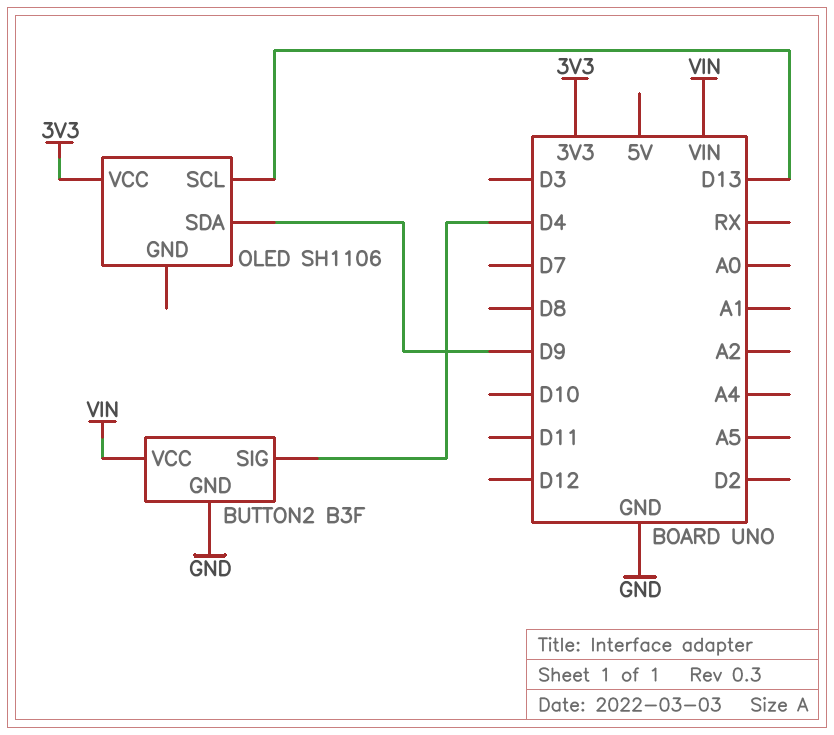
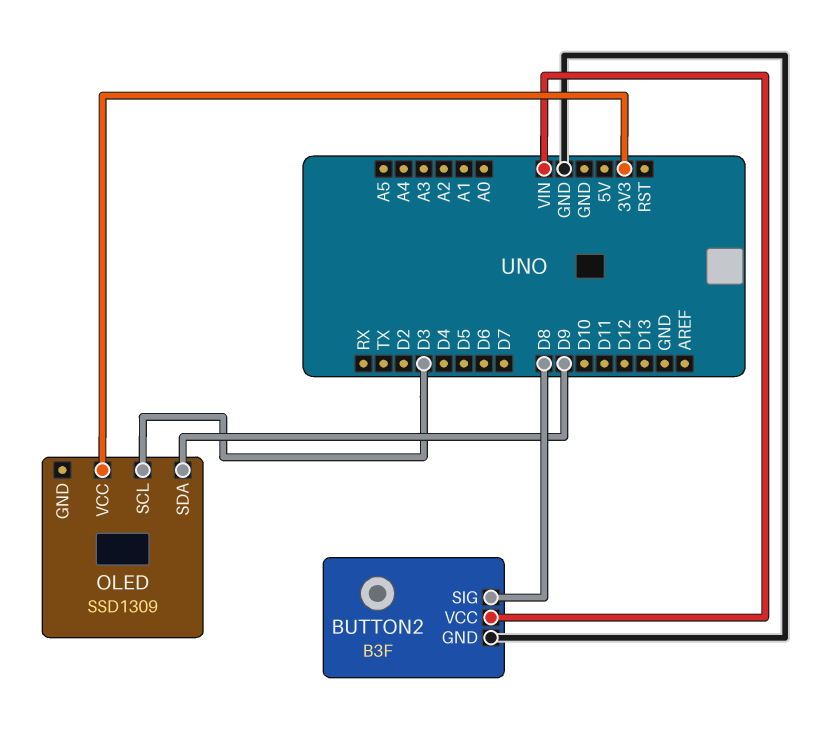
BUTTON2 pin SIG: D4 -> D8
OLED: SH1106 -> SSD1309
OLED pin SCL: D13 -> D3

